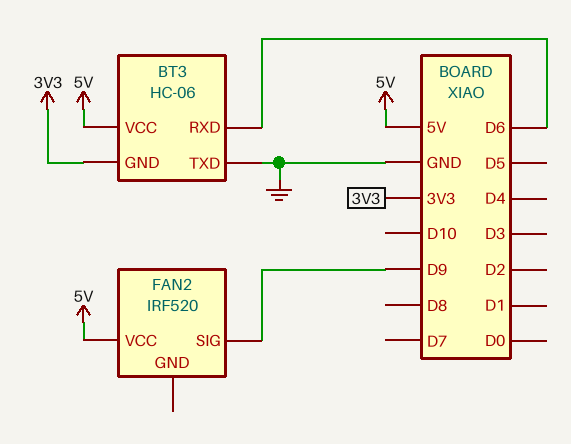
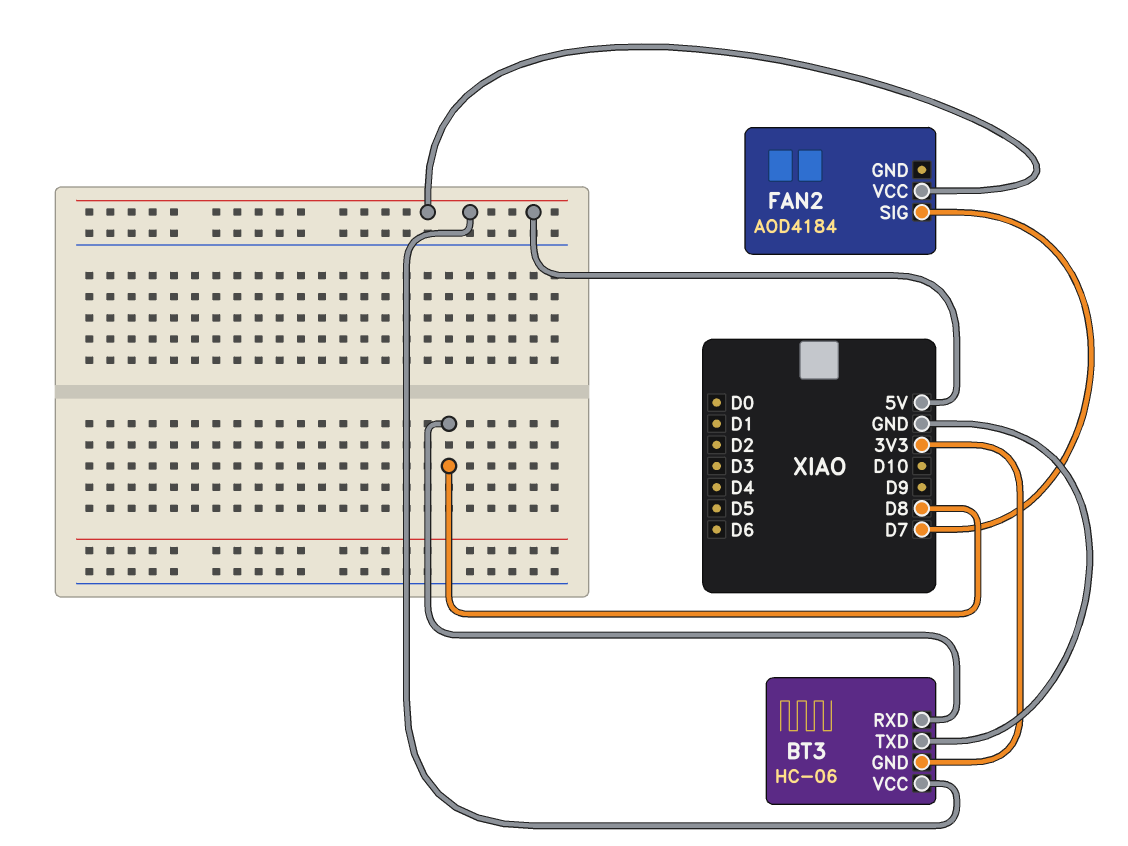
BT3 pin RXD: D6 -> D8
FAN2: IRF520 -> AOD4184
FAN2 pin SIG: D9 -> D7

